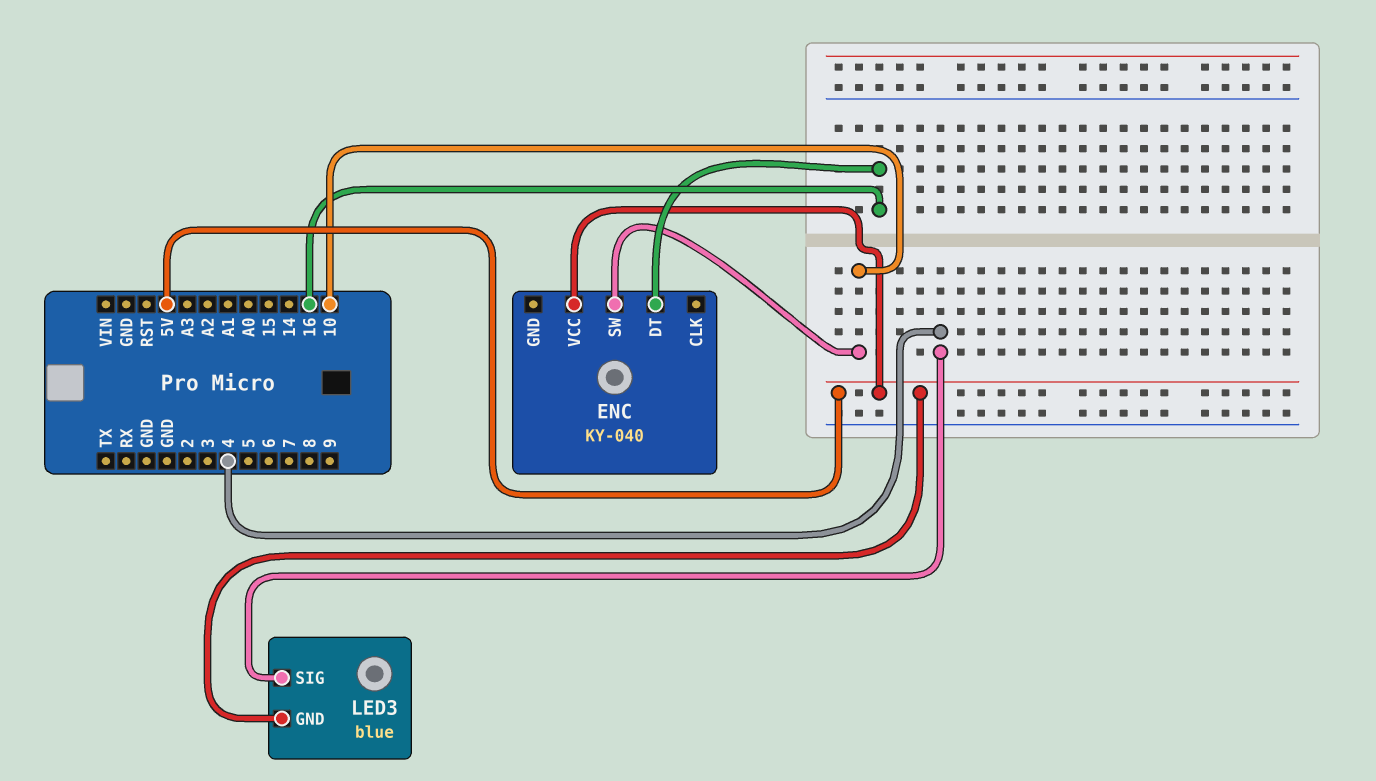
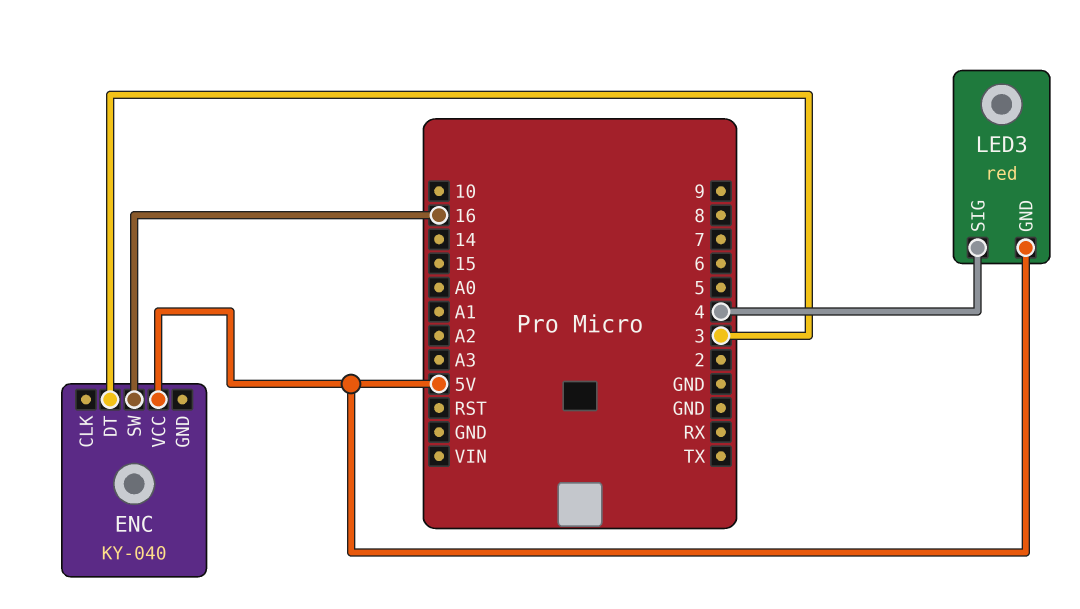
ENC pin DT: 16 -> 3
ENC pin SW: 10 -> 16
LED3: blue -> red

